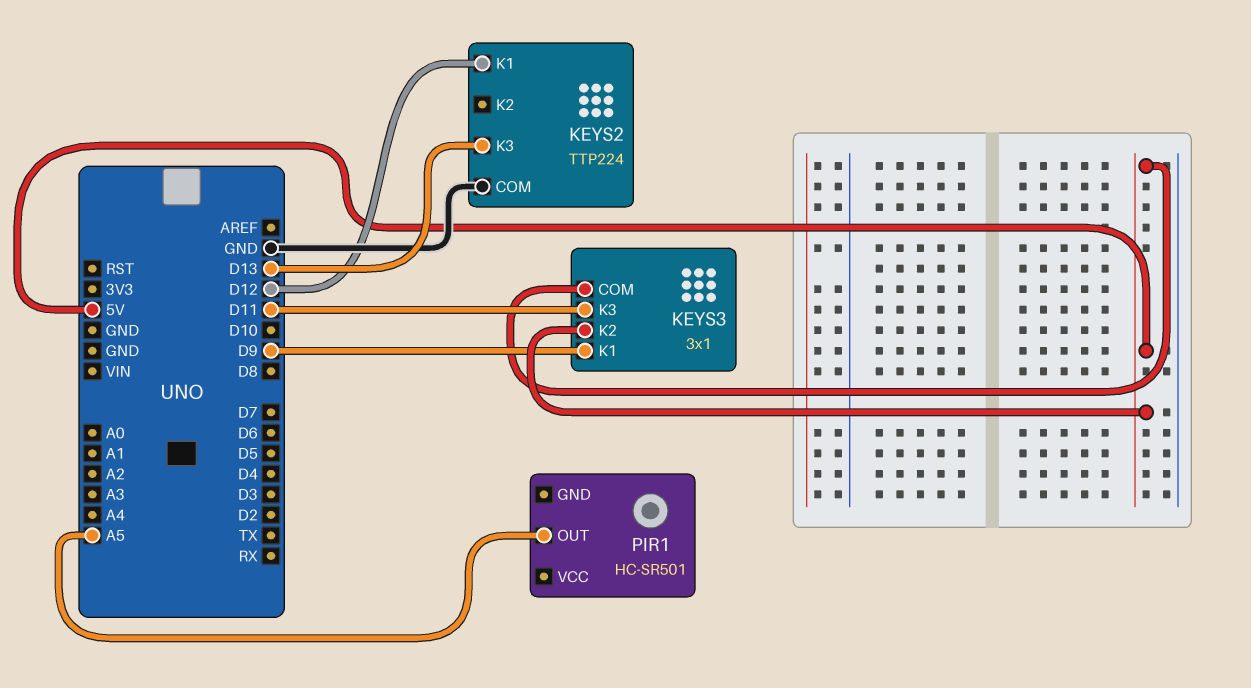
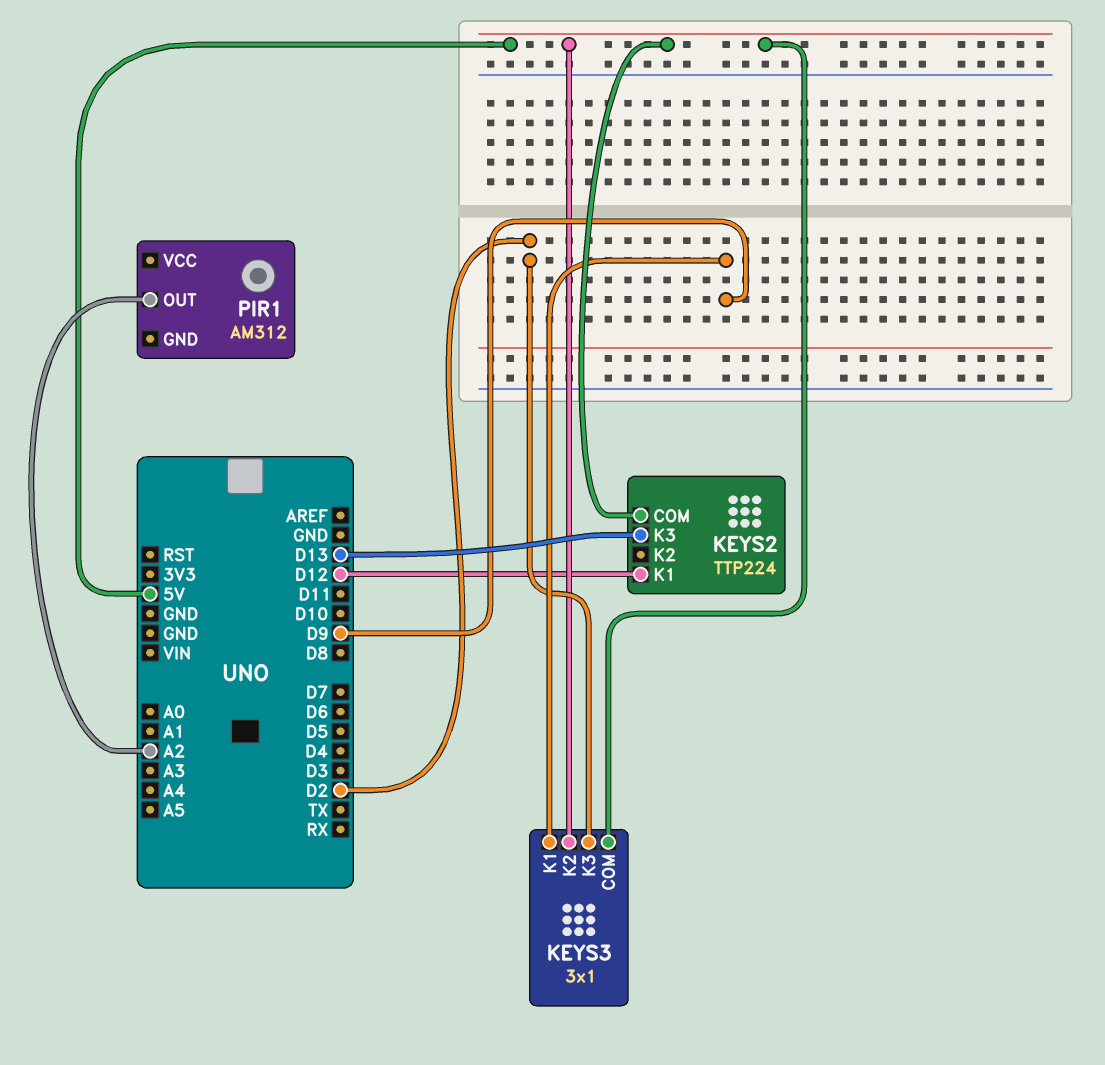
KEYS2 pin COM: GND -> 5V
KEYS3 pin K3: D11 -> D2
PIR1: HC-SR501 -> AM312
PIR1 pin OUT: A5 -> A2

